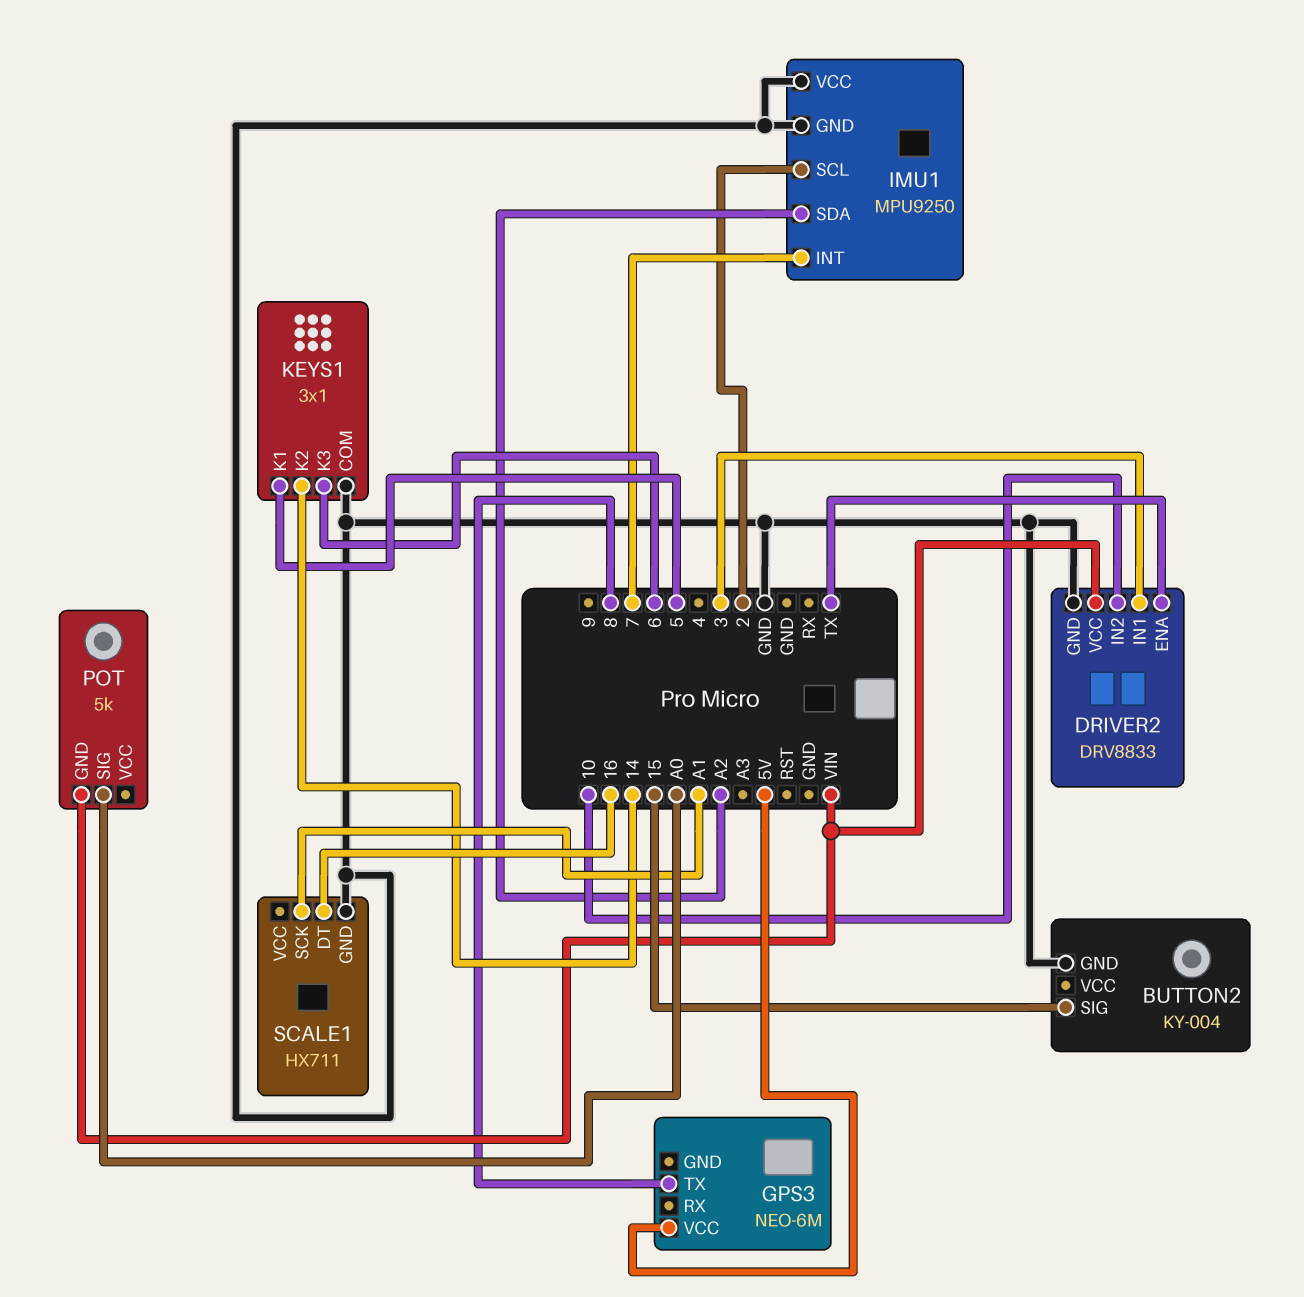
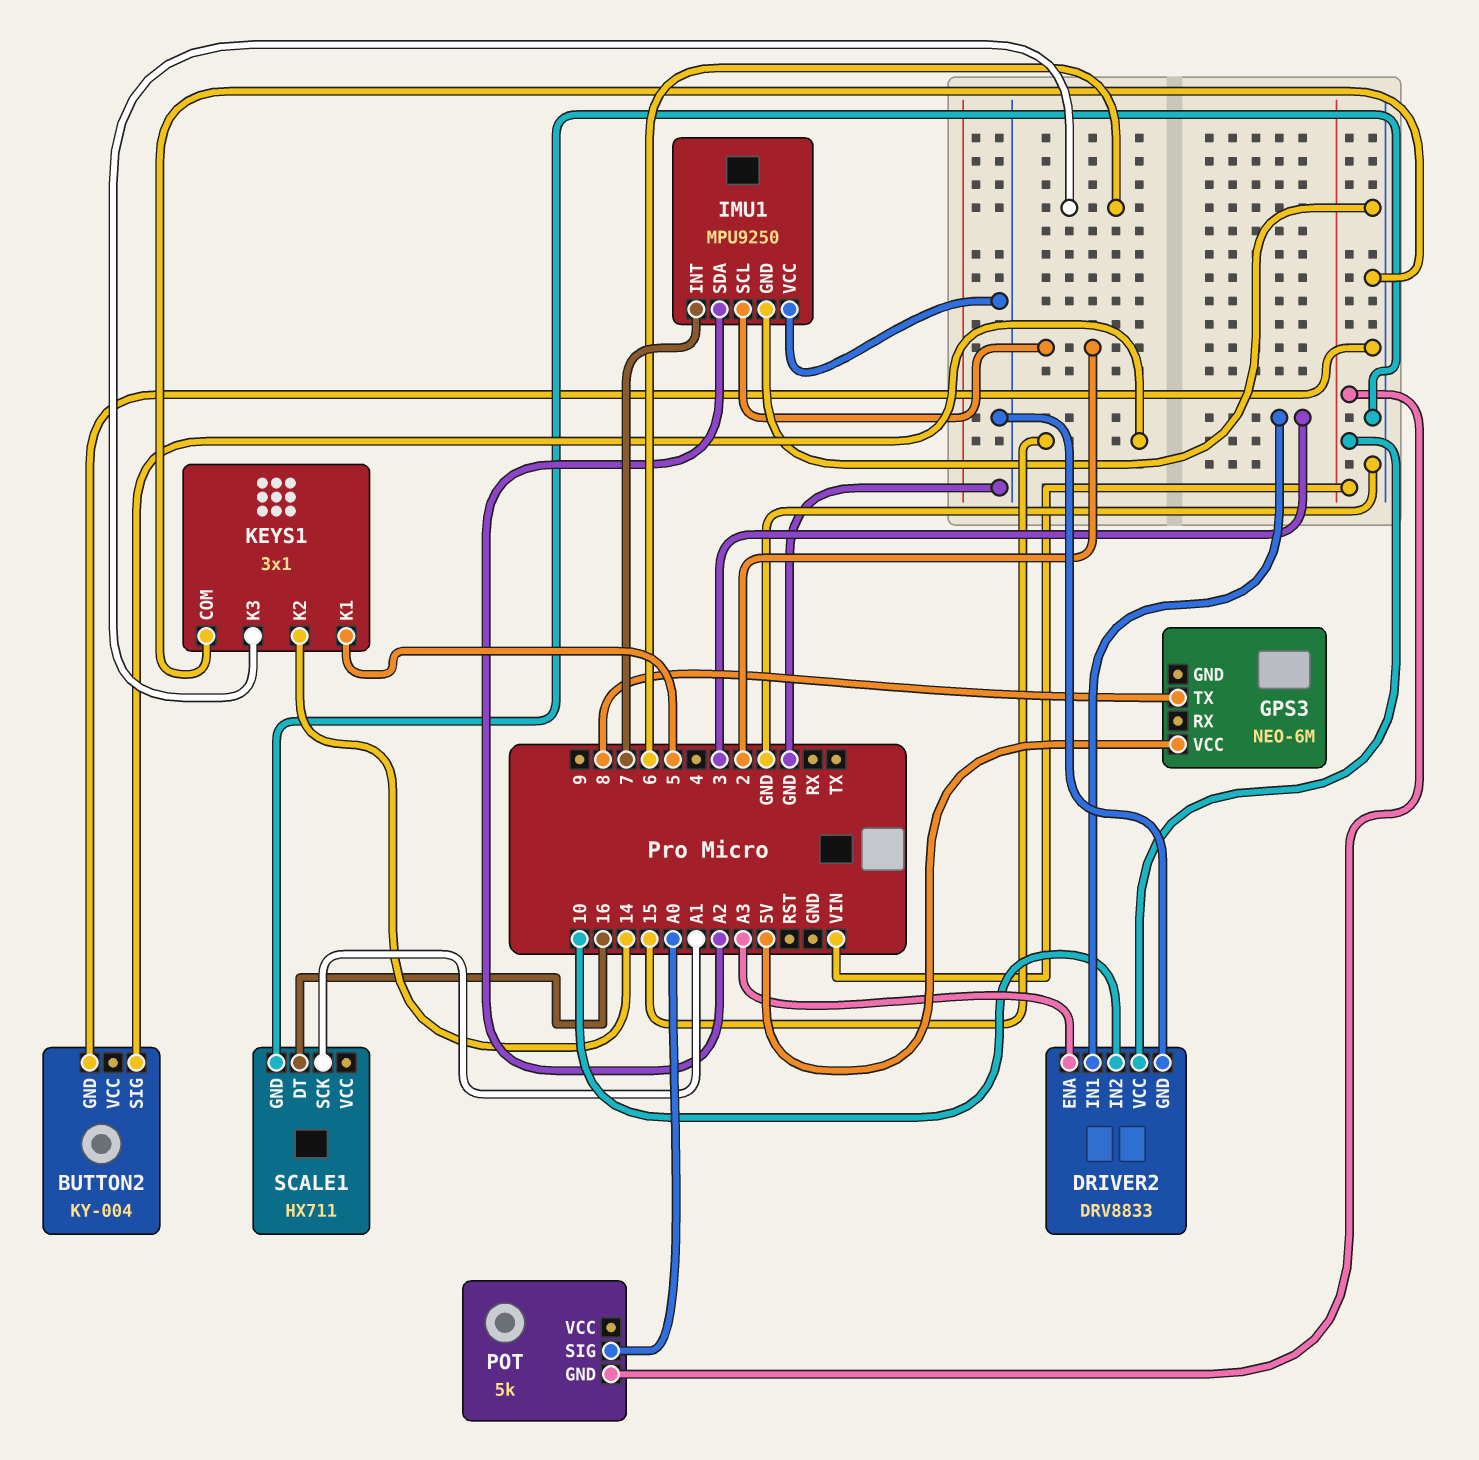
DRIVER2 pin ENA: TX -> A3

